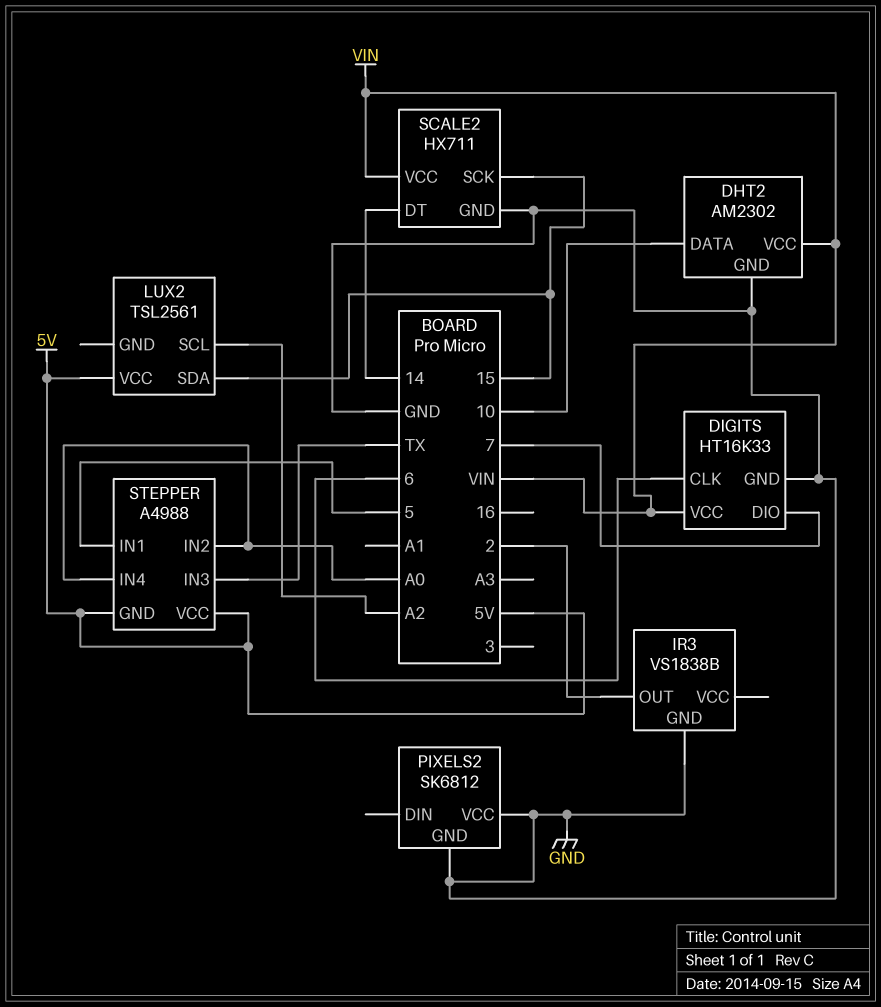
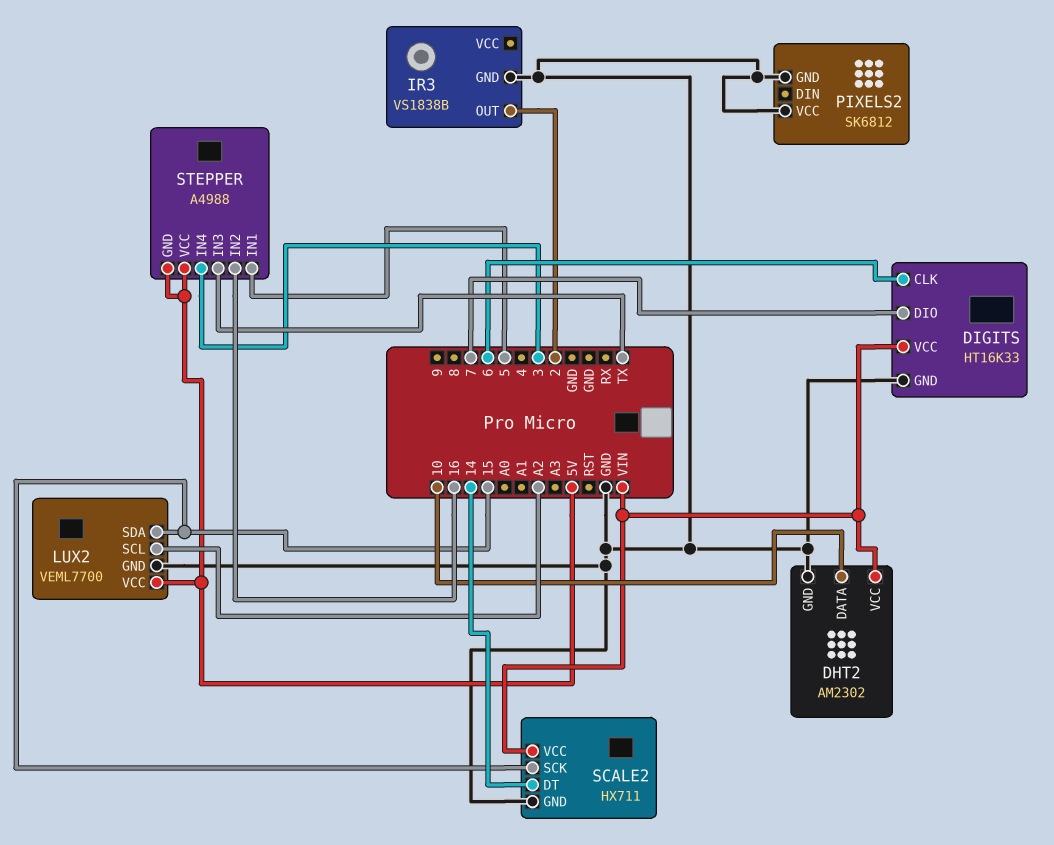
LUX2: TSL2561 -> VEML7700
LUX2 pin GND: none -> GND
STEPPER pin IN2: A0 -> 16
STEPPER pin IN4: A0 -> 3

